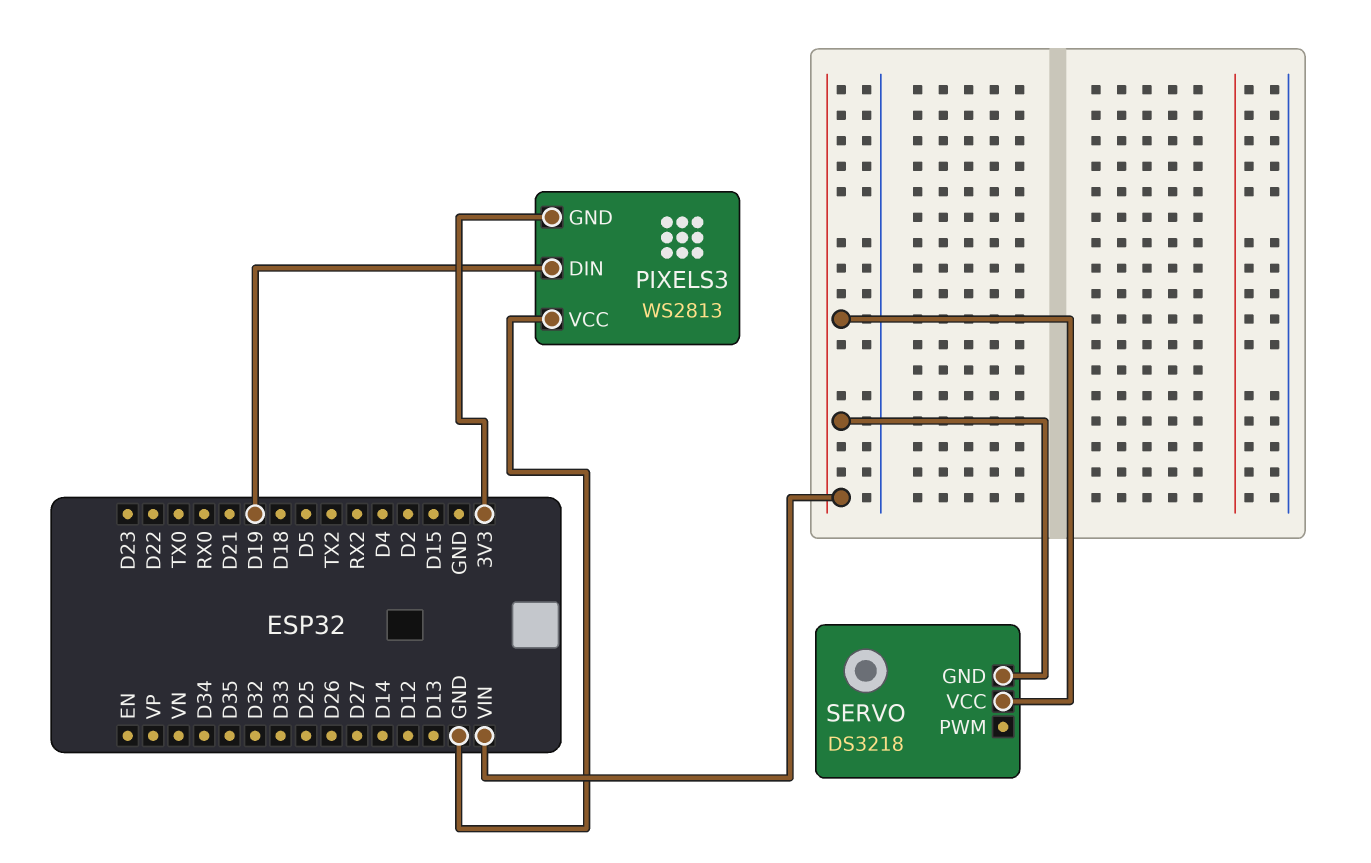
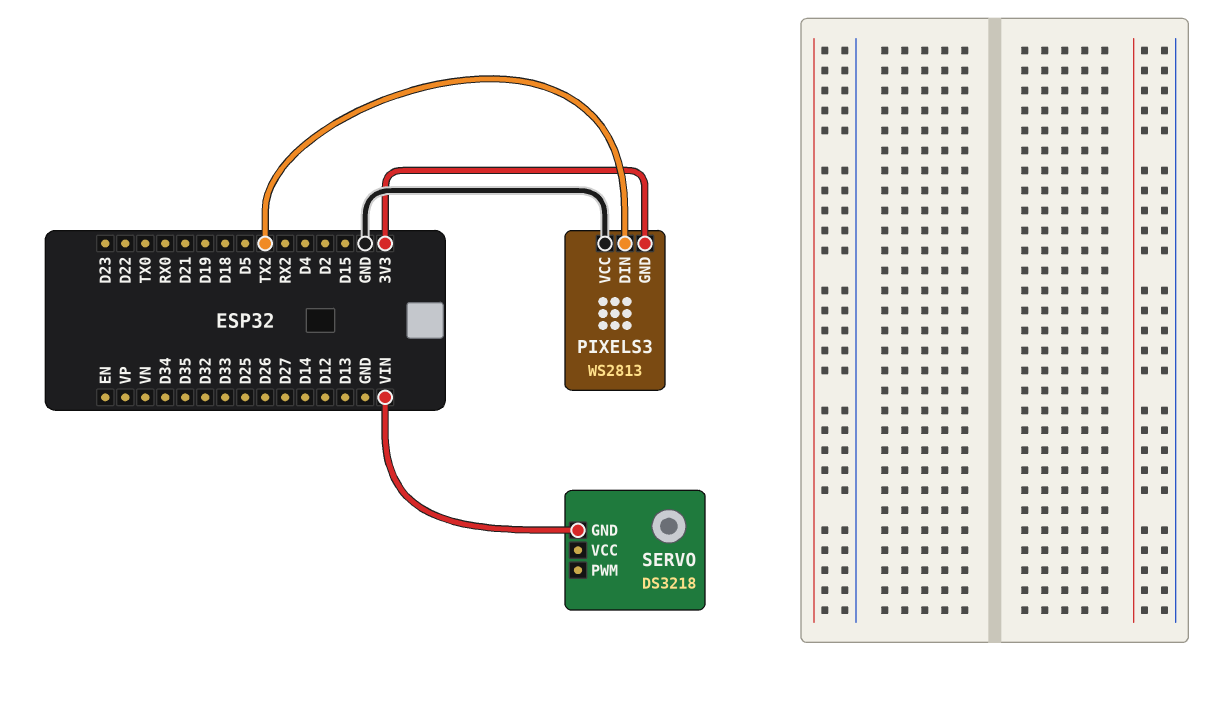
PIXELS3 pin DIN: D19 -> TX2
SERVO pin VCC: VIN -> none

